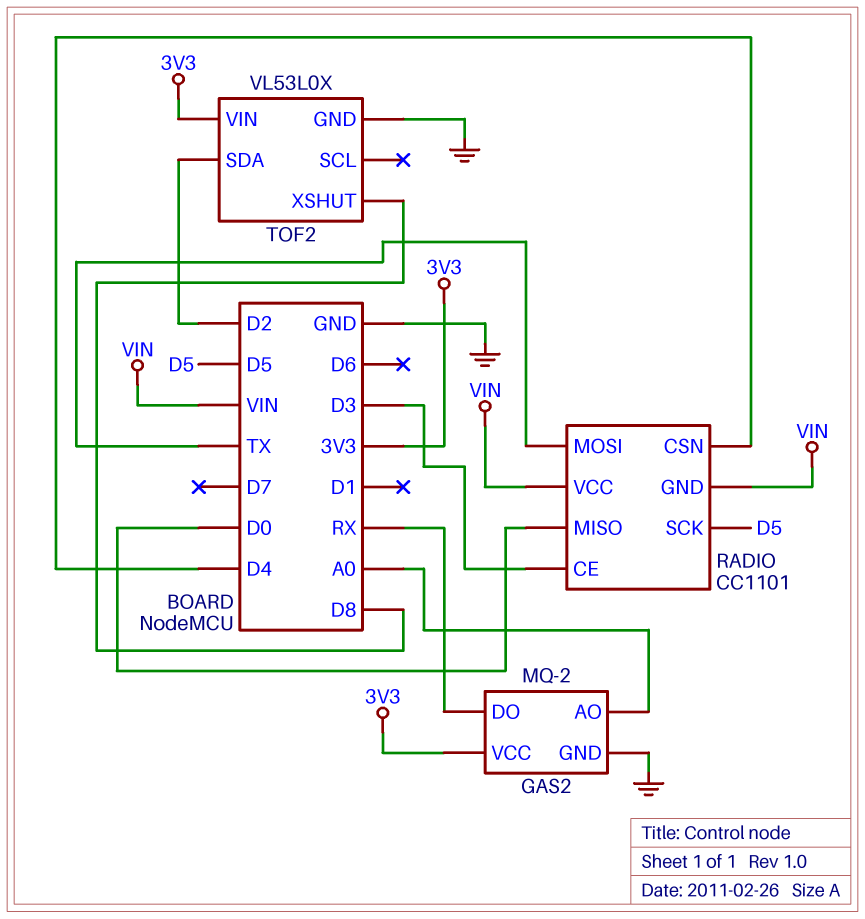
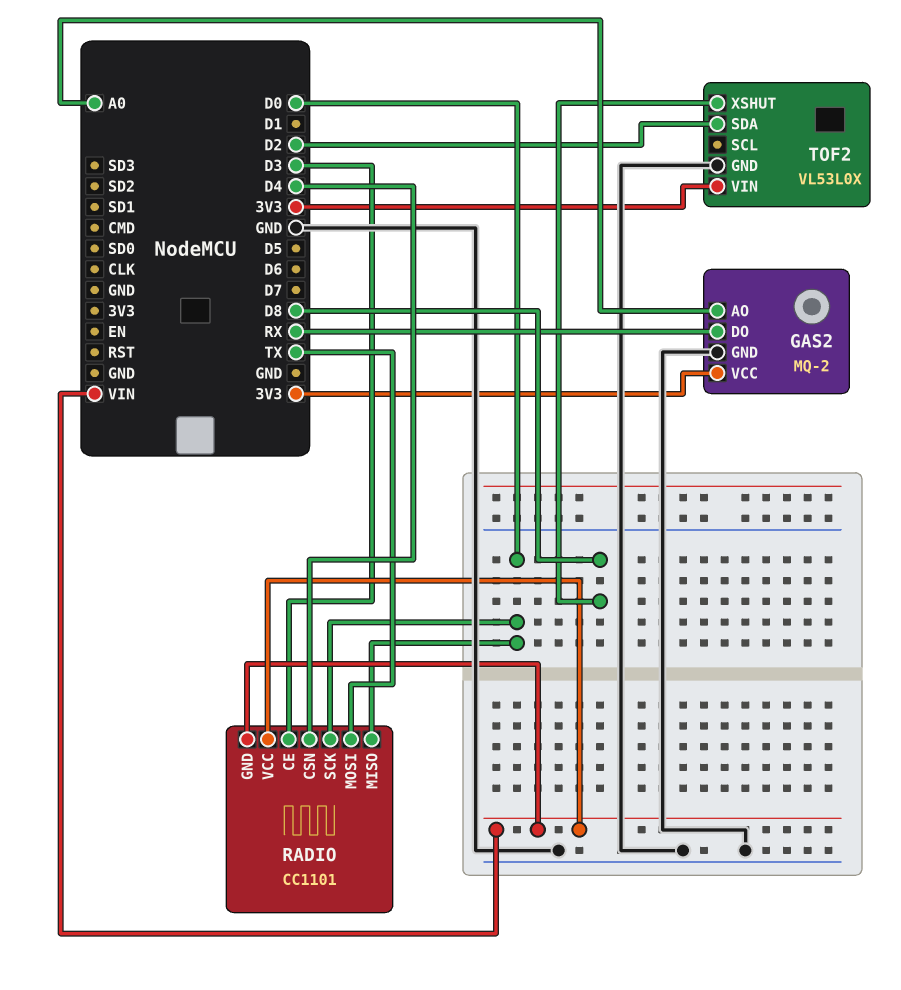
RADIO pin SCK: D5 -> D0

